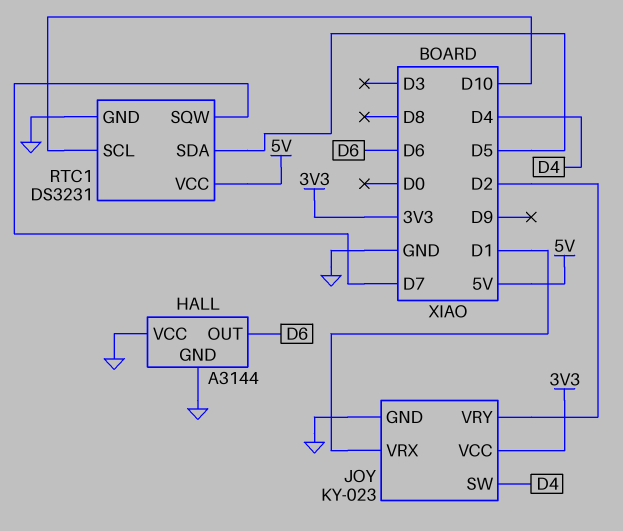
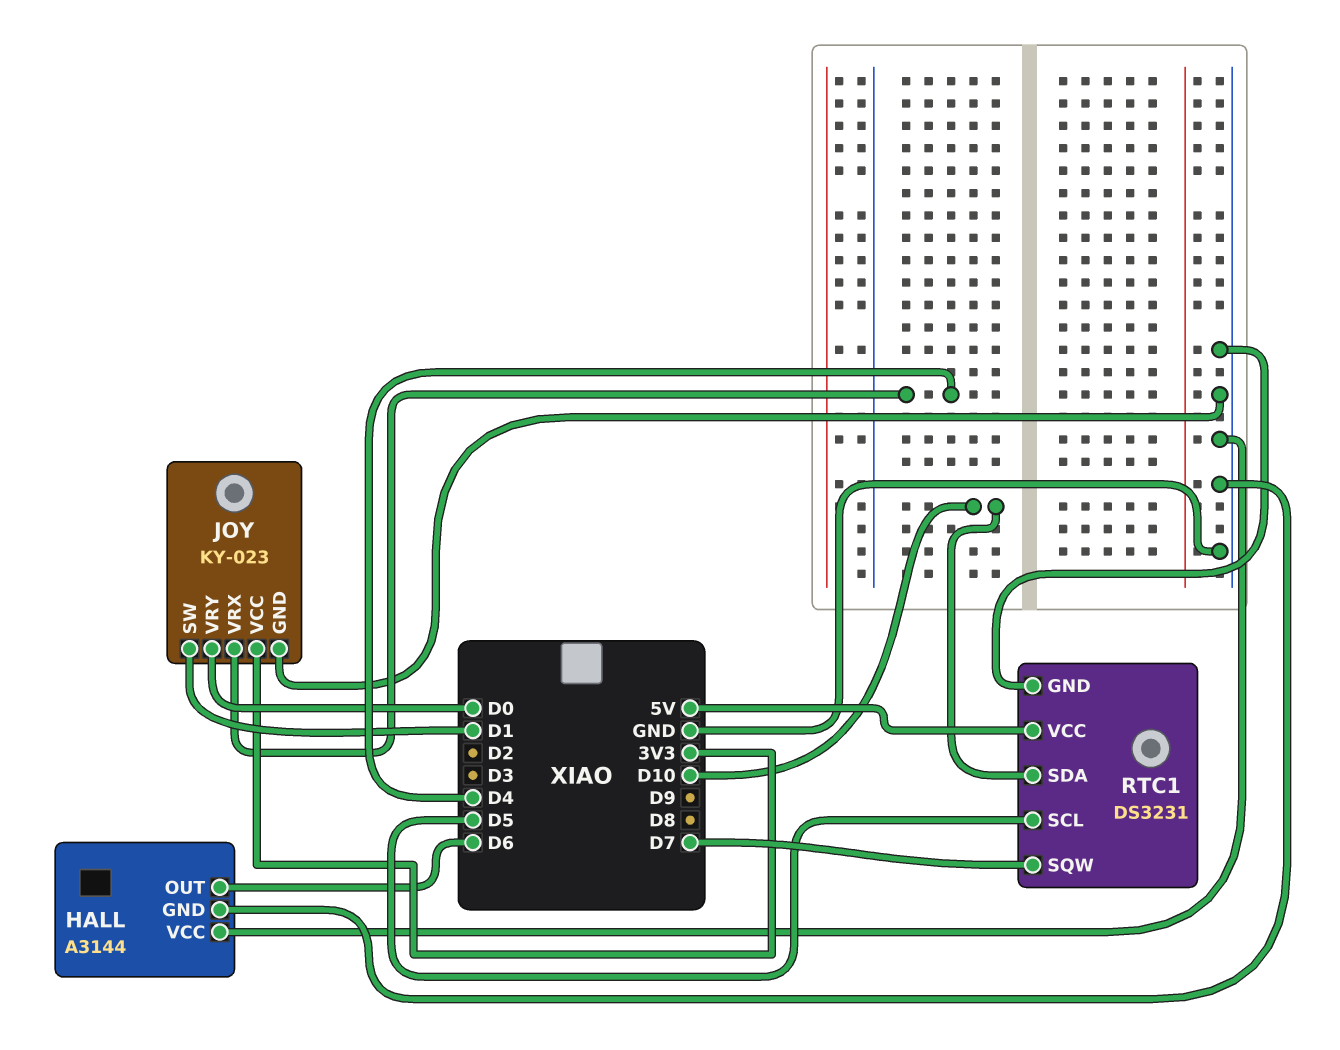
JOY pin SW: D4 -> D1
JOY pin VRX: D1 -> D4
JOY pin VRY: D2 -> D0
RTC1 pin SCL: D10 -> D5
RTC1 pin SDA: D5 -> D10

